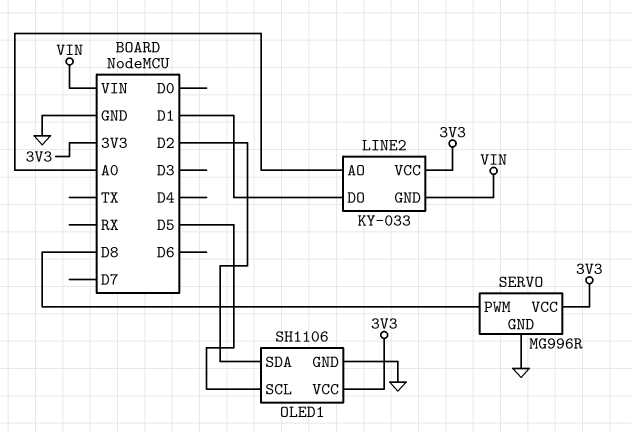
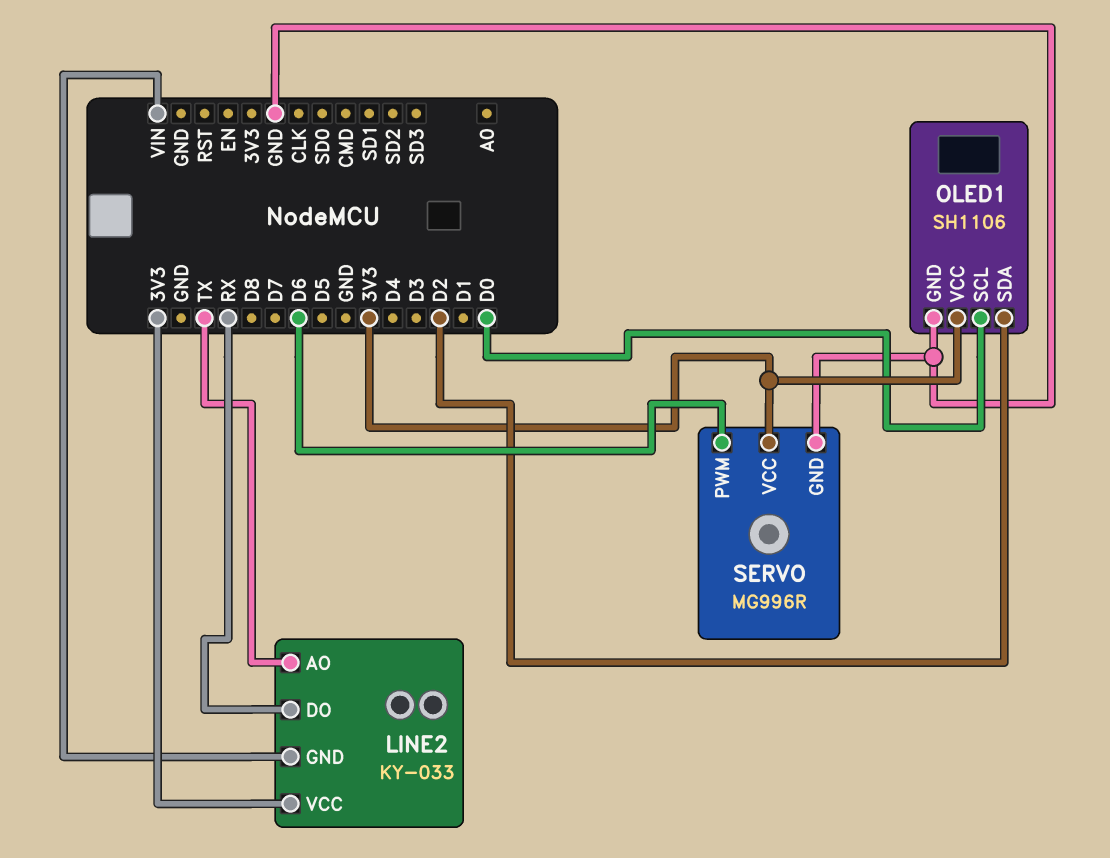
LINE2 pin AO: A0 -> TX
LINE2 pin DO: D1 -> RX
OLED1 pin SCL: D5 -> D0
SERVO pin PWM: D8 -> D6

